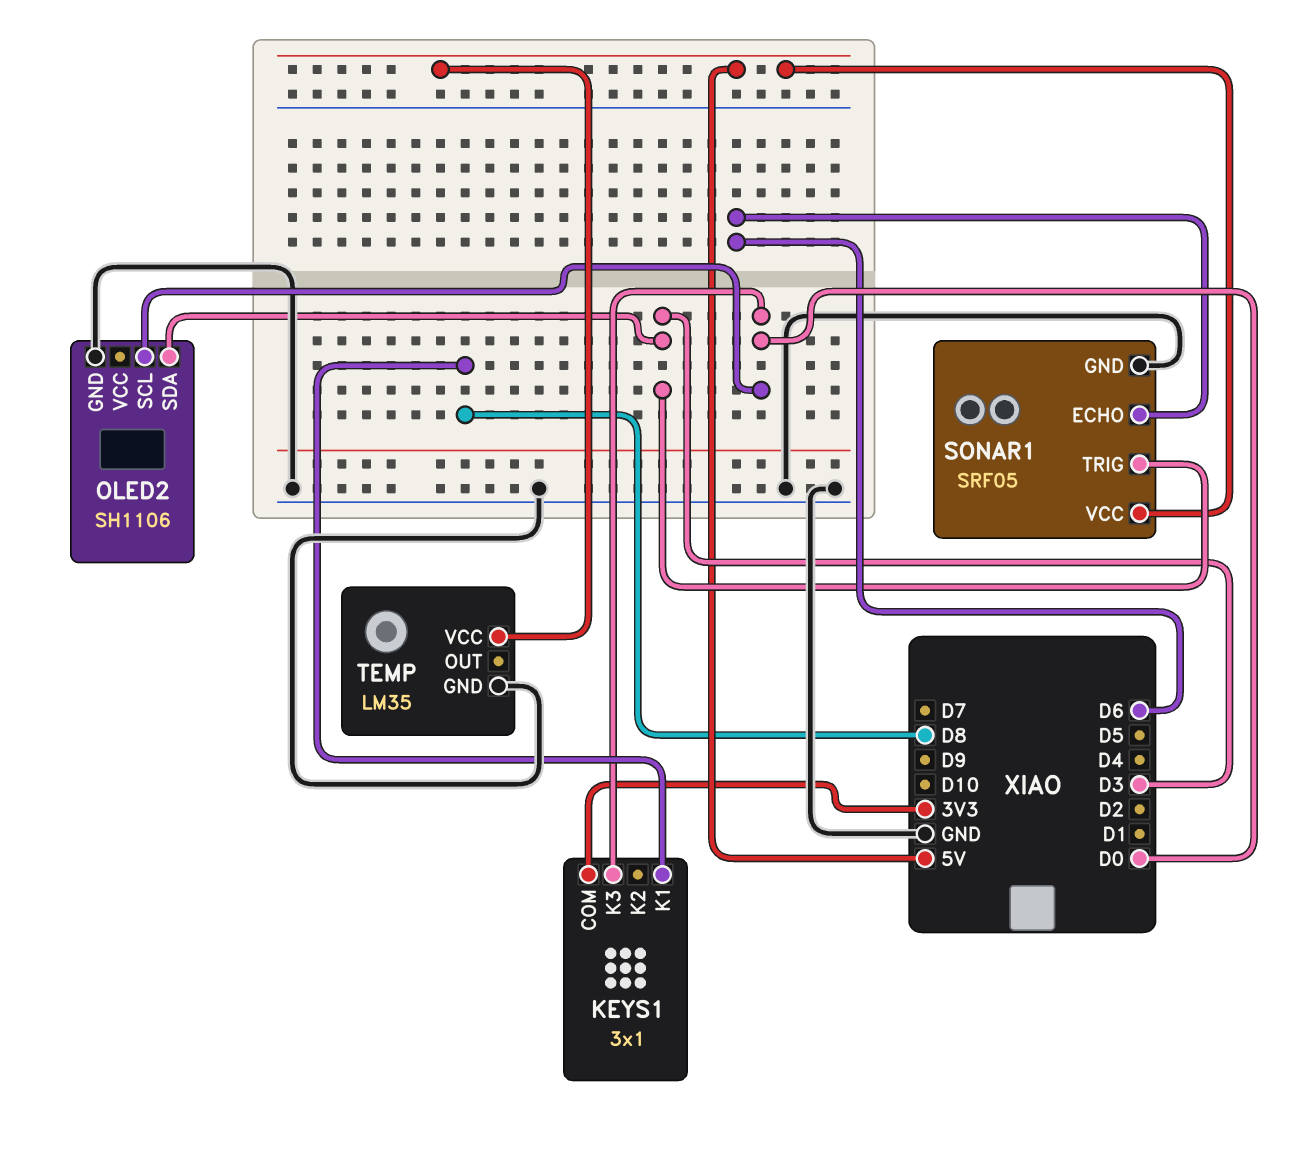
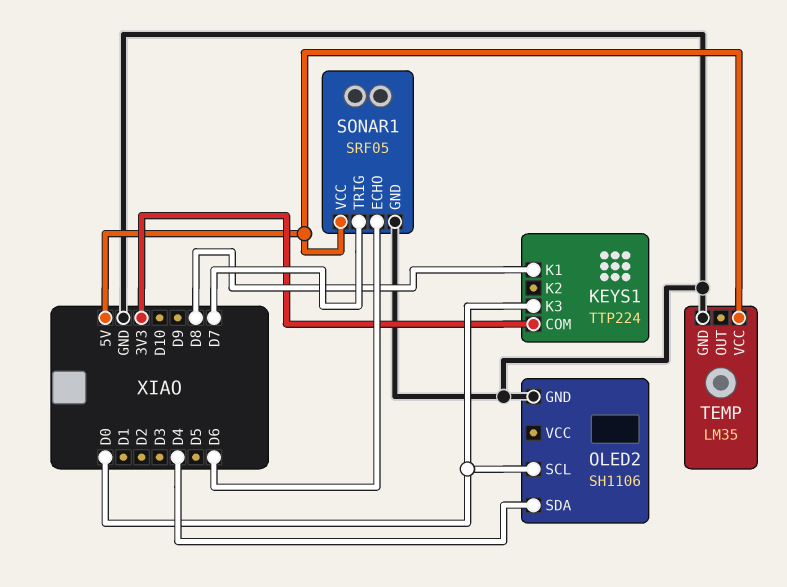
KEYS1: 3x1 -> TTP224
OLED2 pin SDA: D3 -> D4
SONAR1 pin TRIG: D3 -> D7

